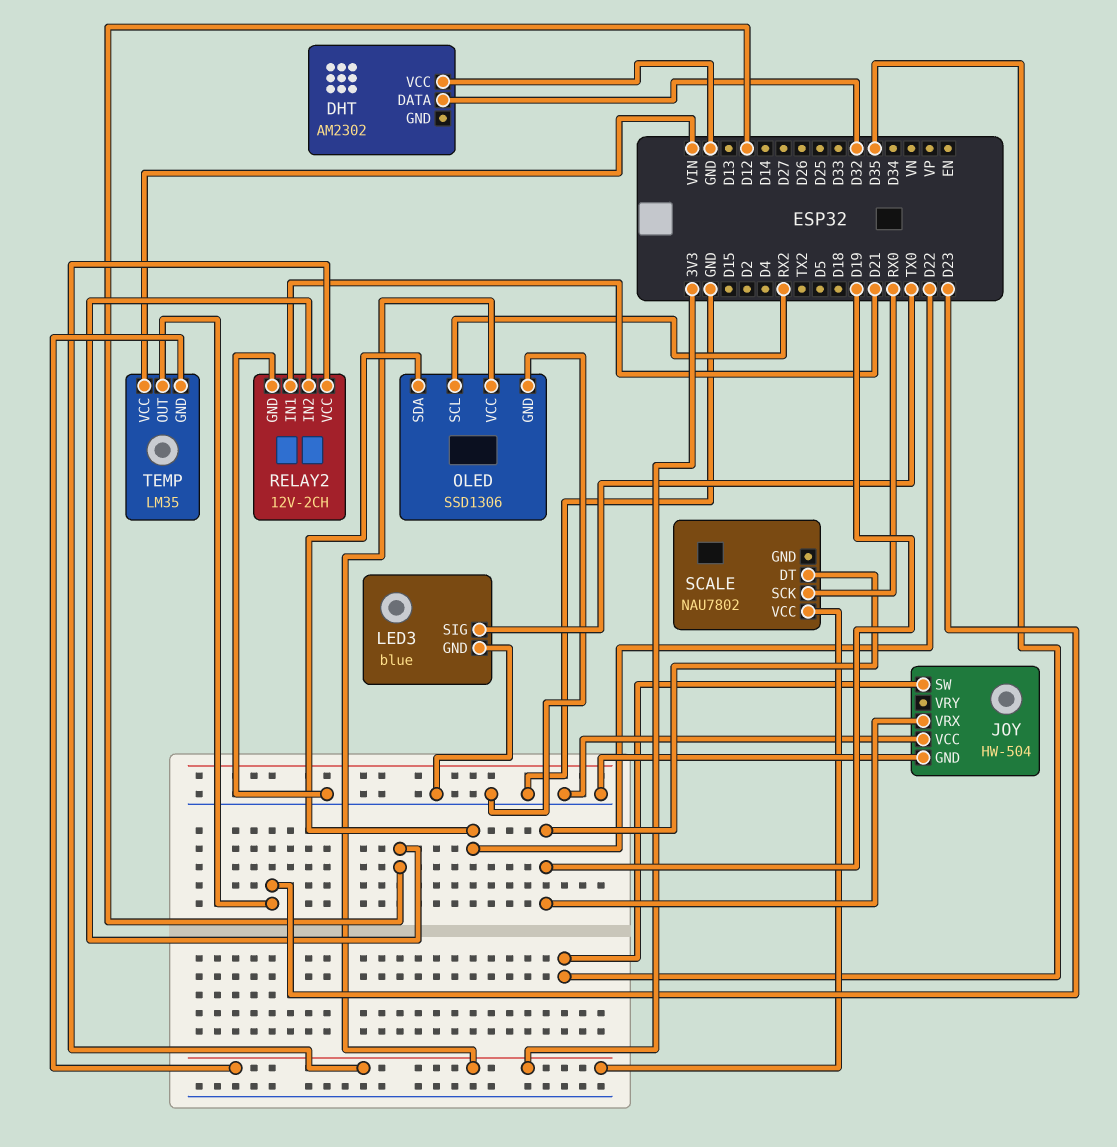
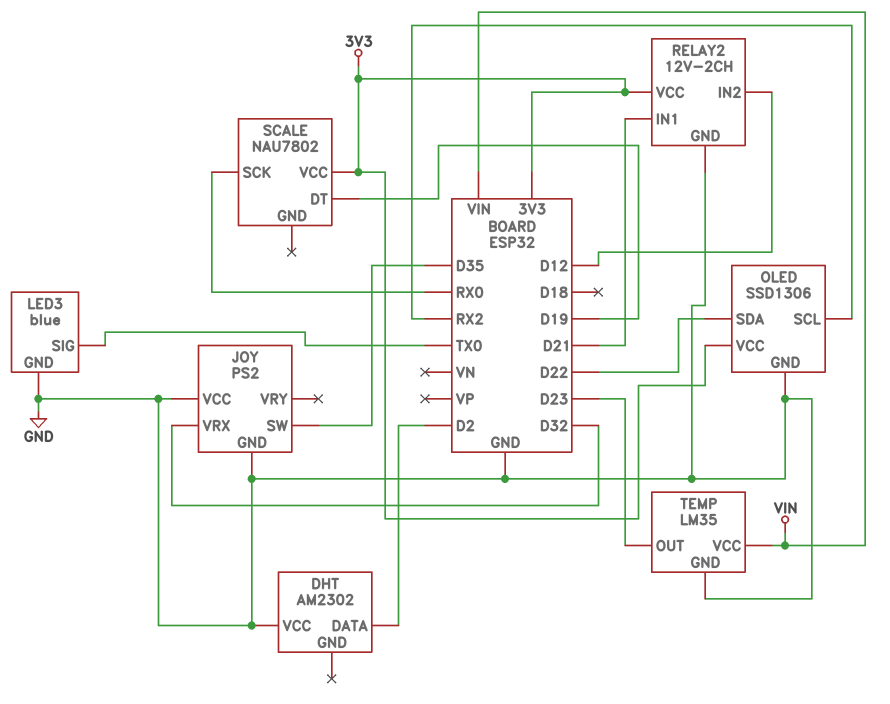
DHT pin DATA: D32 -> D2
JOY: HW-504 -> PS2
JOY pin VRX: D19 -> D32
TEMP pin GND: 3V3 -> GND

